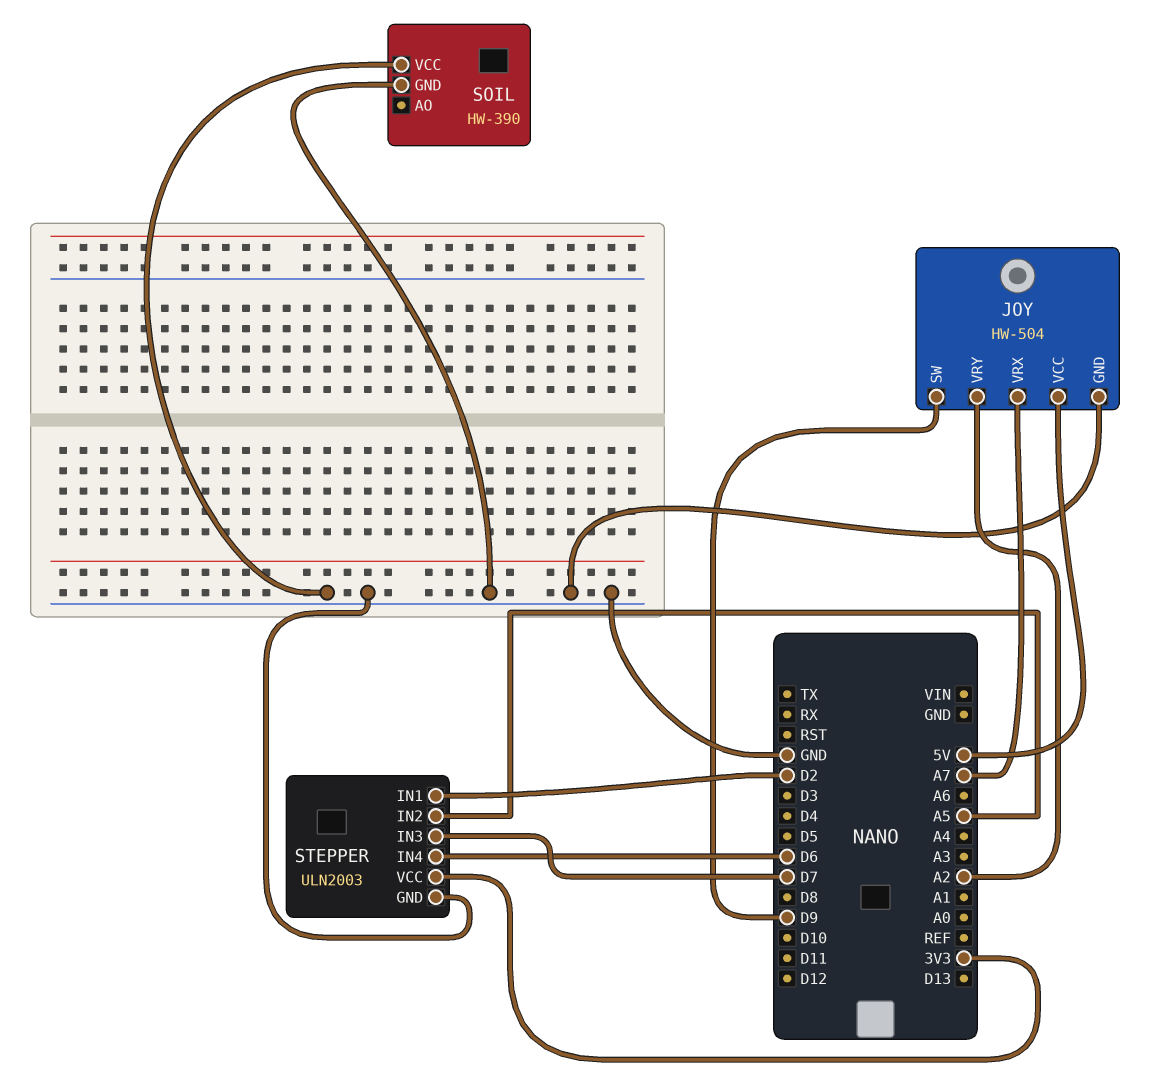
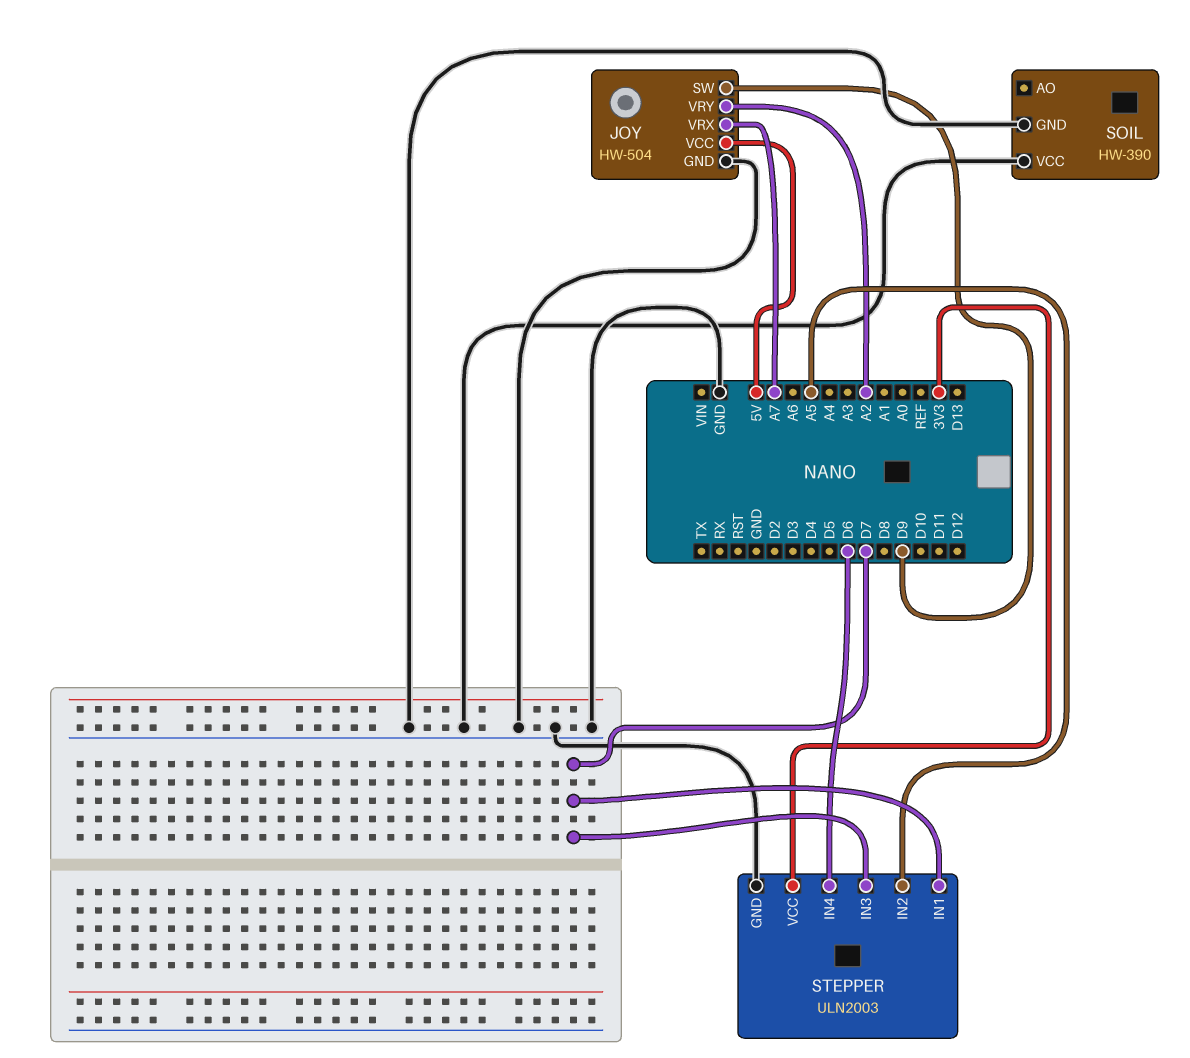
STEPPER pin IN1: D2 -> D7

